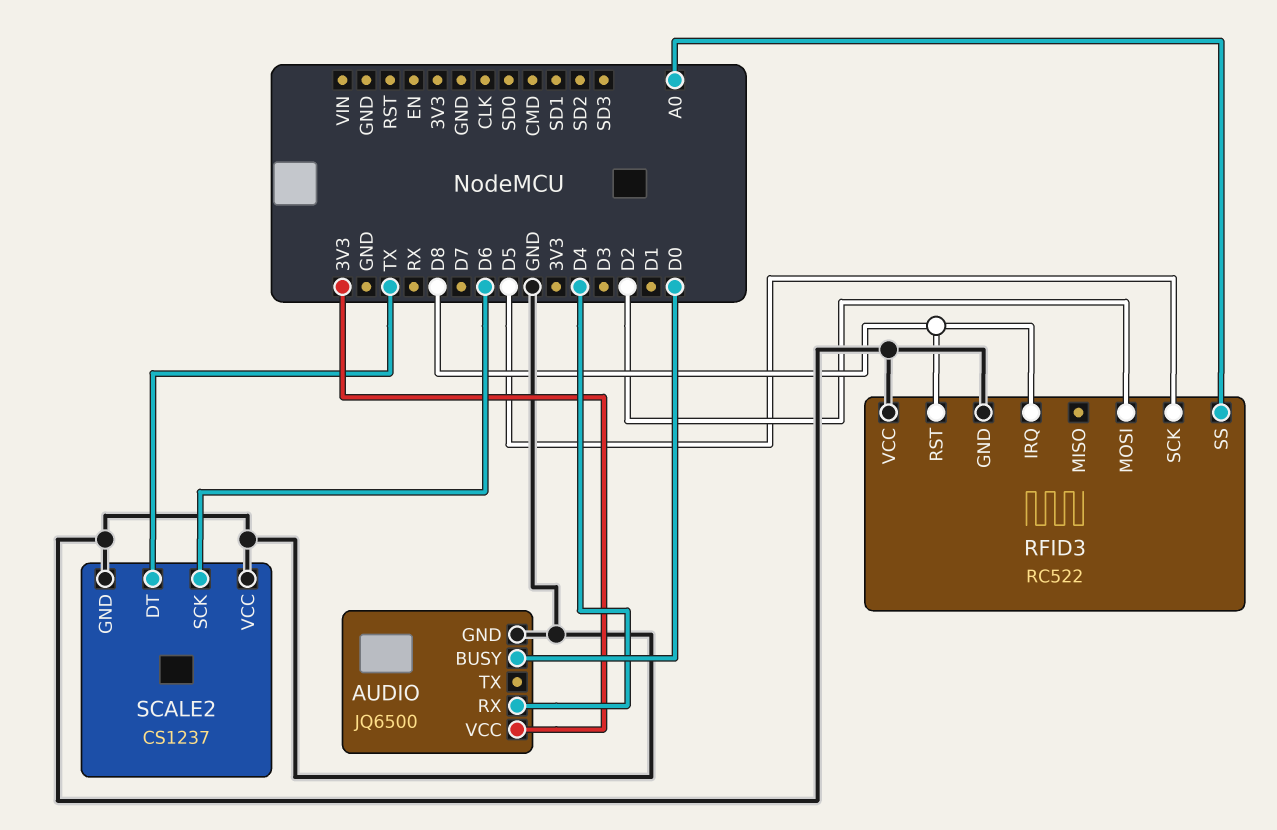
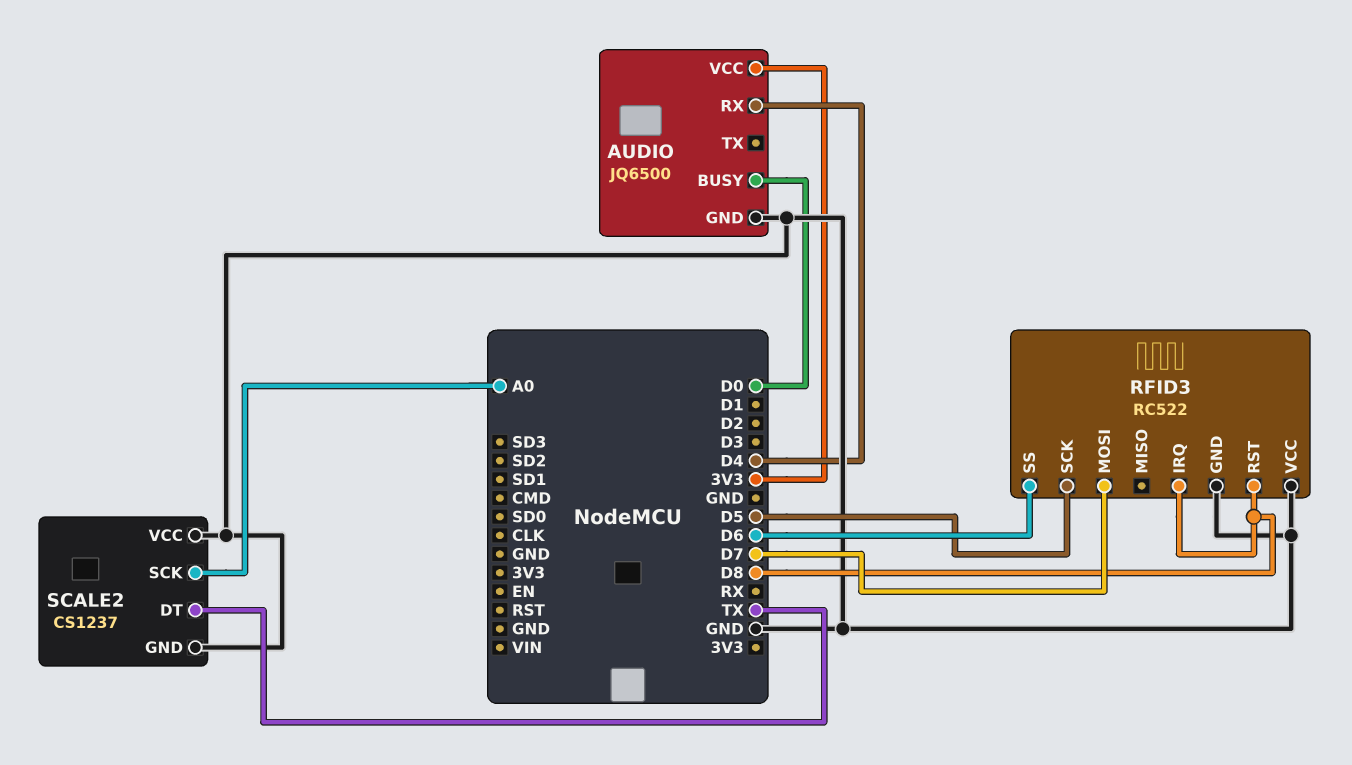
RFID3 pin MOSI: D2 -> D7
RFID3 pin SS: A0 -> D6
SCALE2 pin SCK: D6 -> A0

